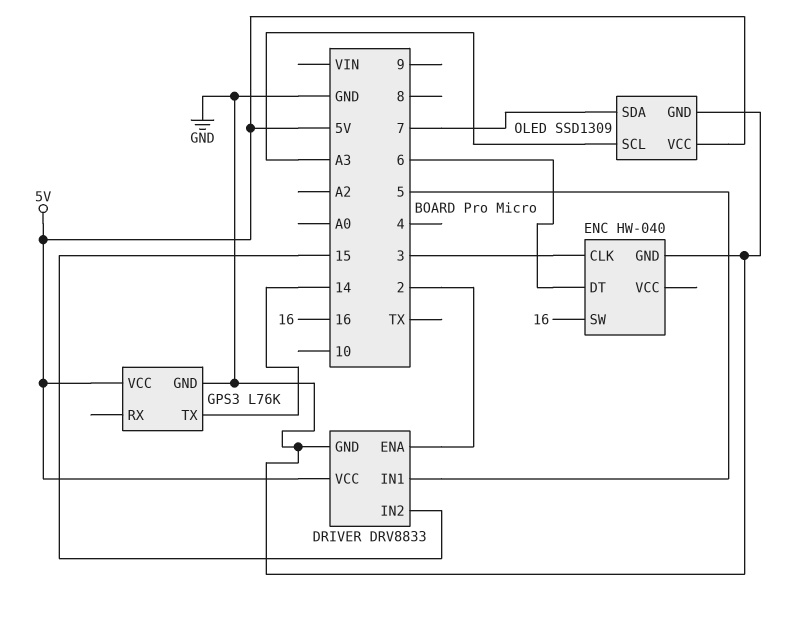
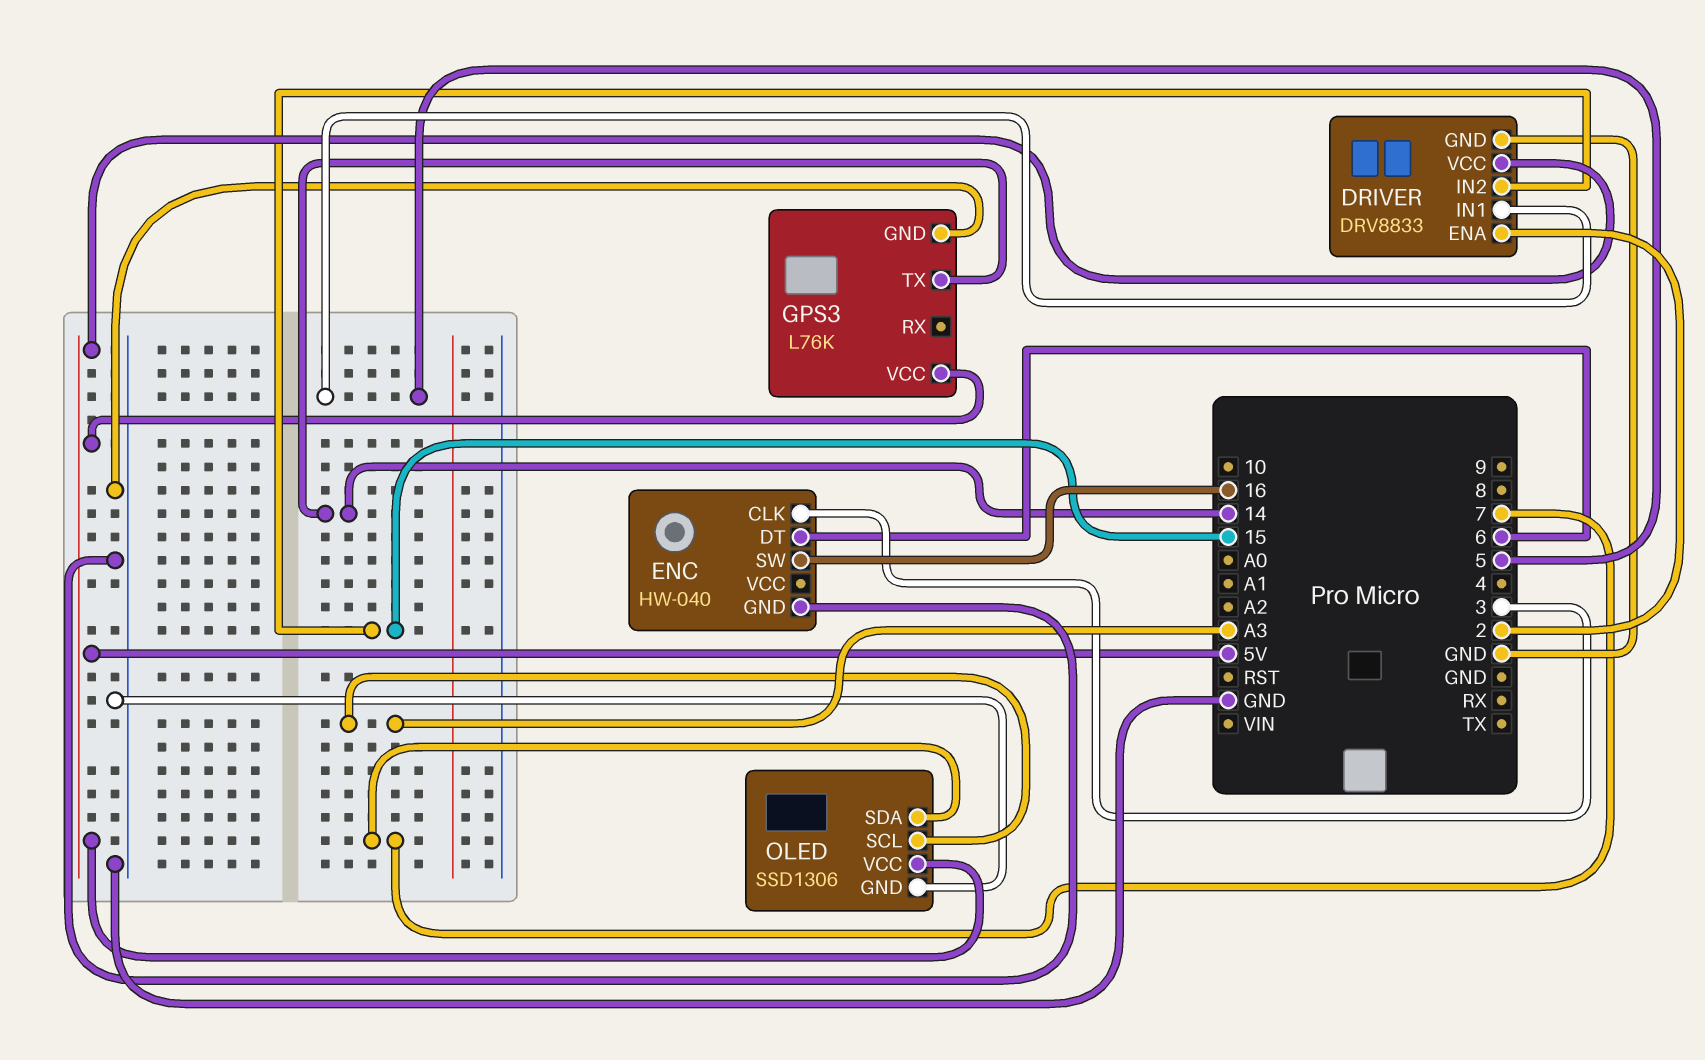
OLED: SSD1309 -> SSD1306

